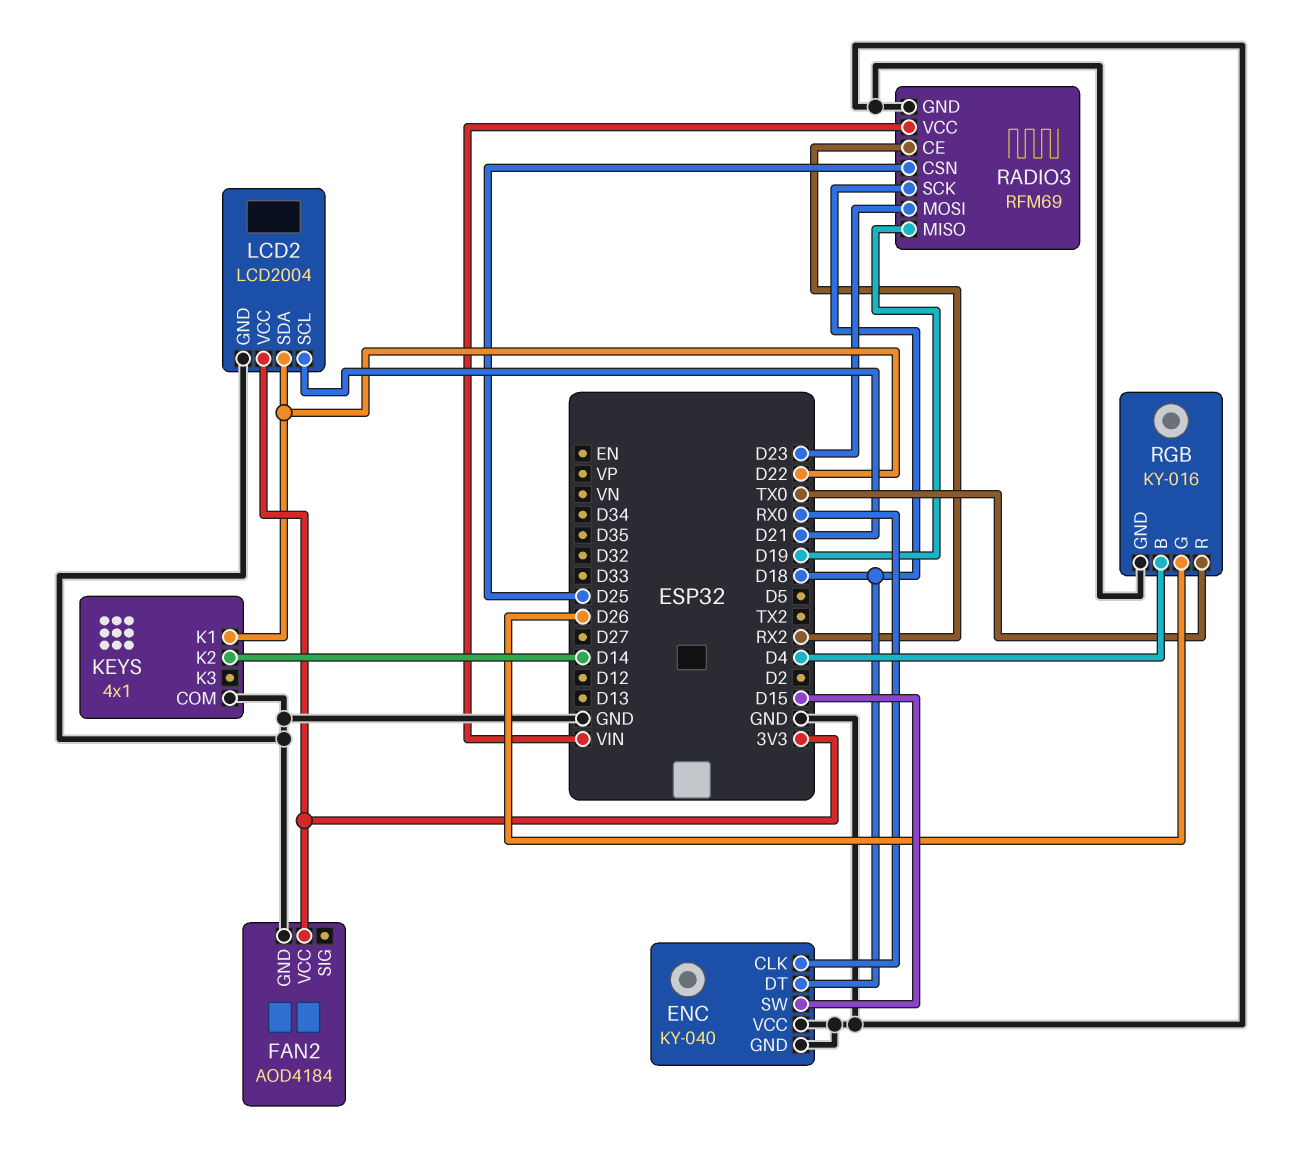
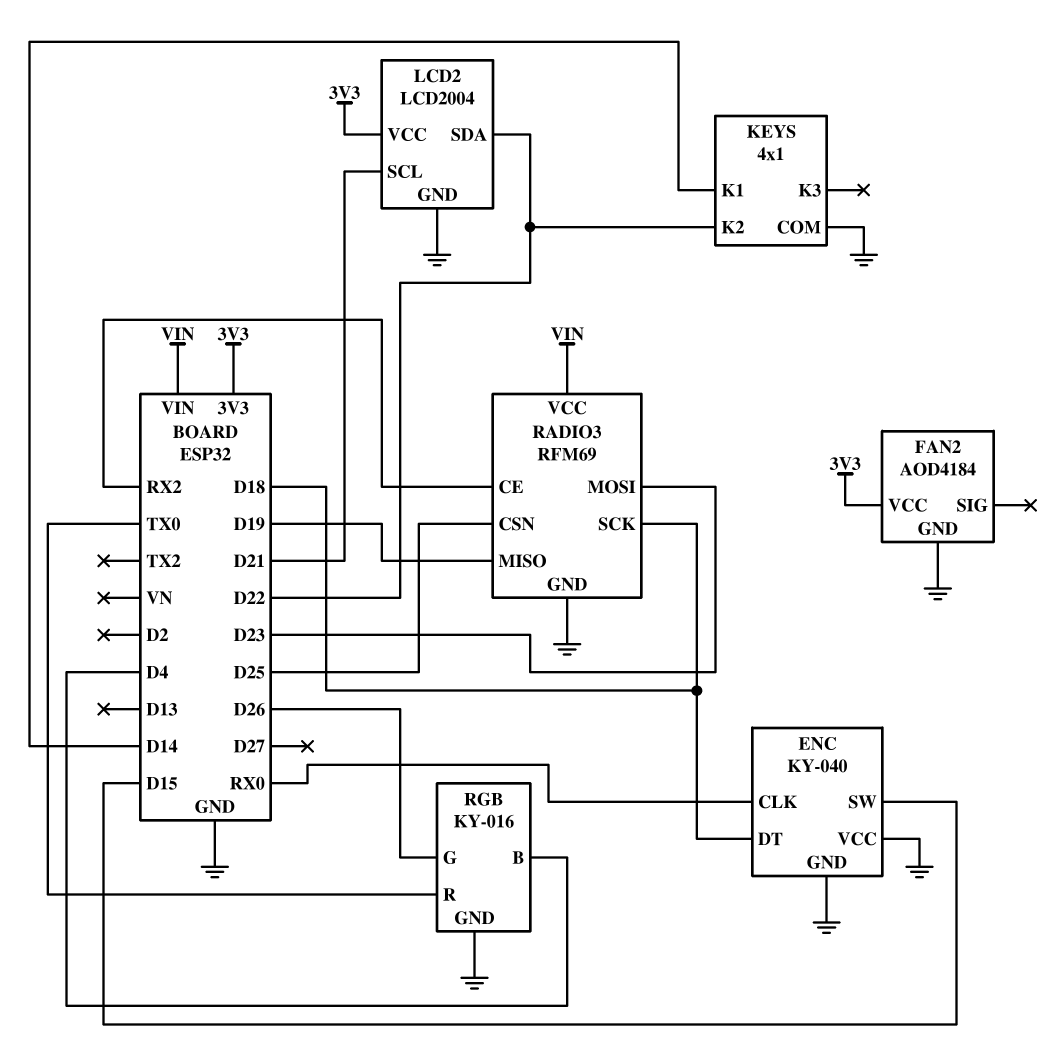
KEYS pin K1: D22 -> D14
KEYS pin K2: D14 -> D22

